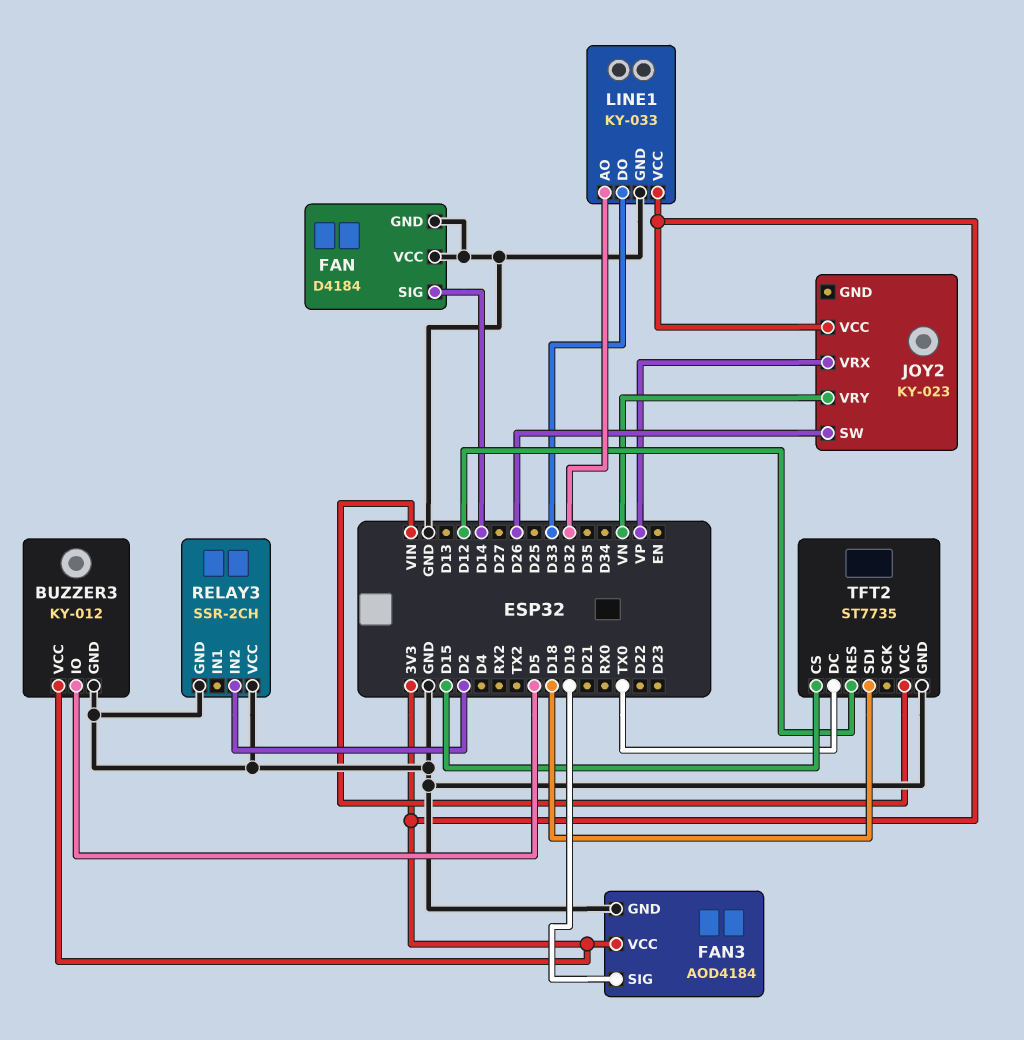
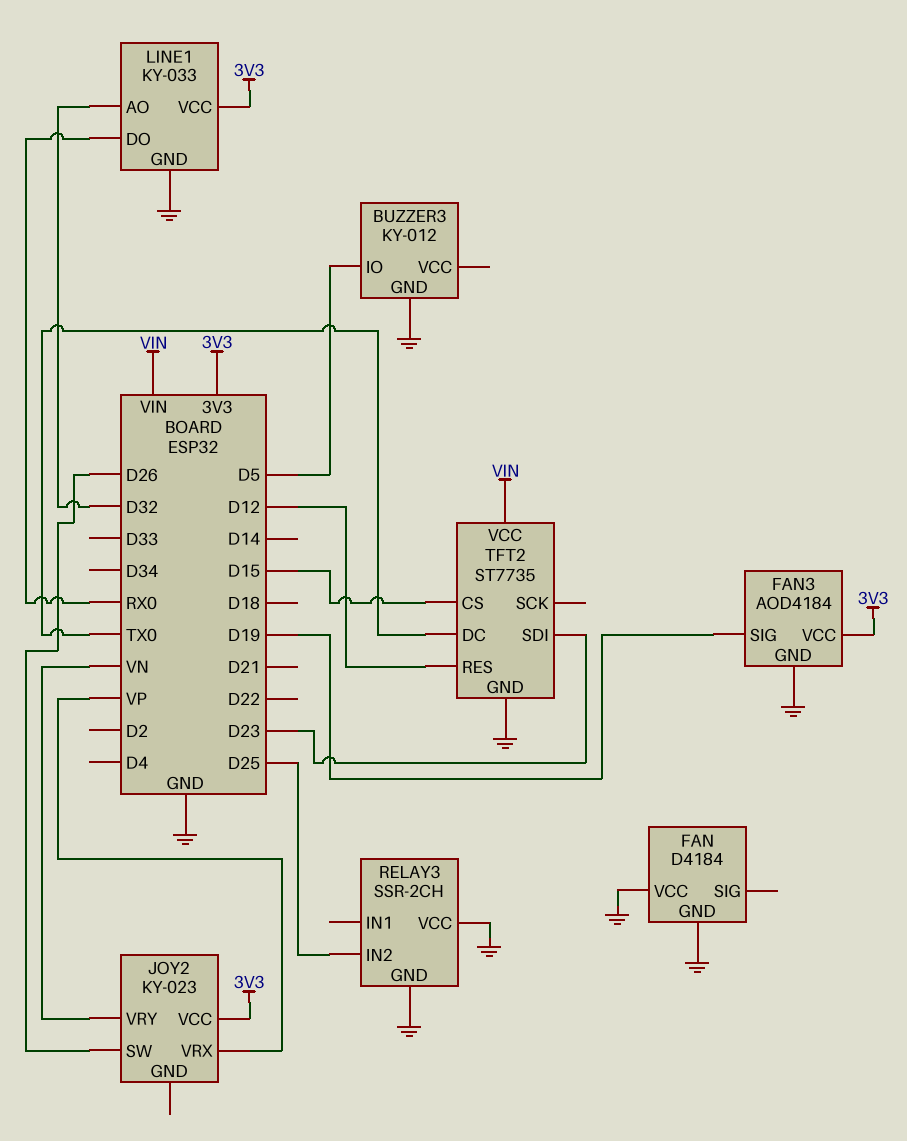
BUZZER3 pin VCC: 3V3 -> none
FAN pin SIG: D14 -> none
LINE1 pin DO: D33 -> RX0
RELAY3 pin IN2: D2 -> D25
TFT2 pin SDI: D18 -> D23

